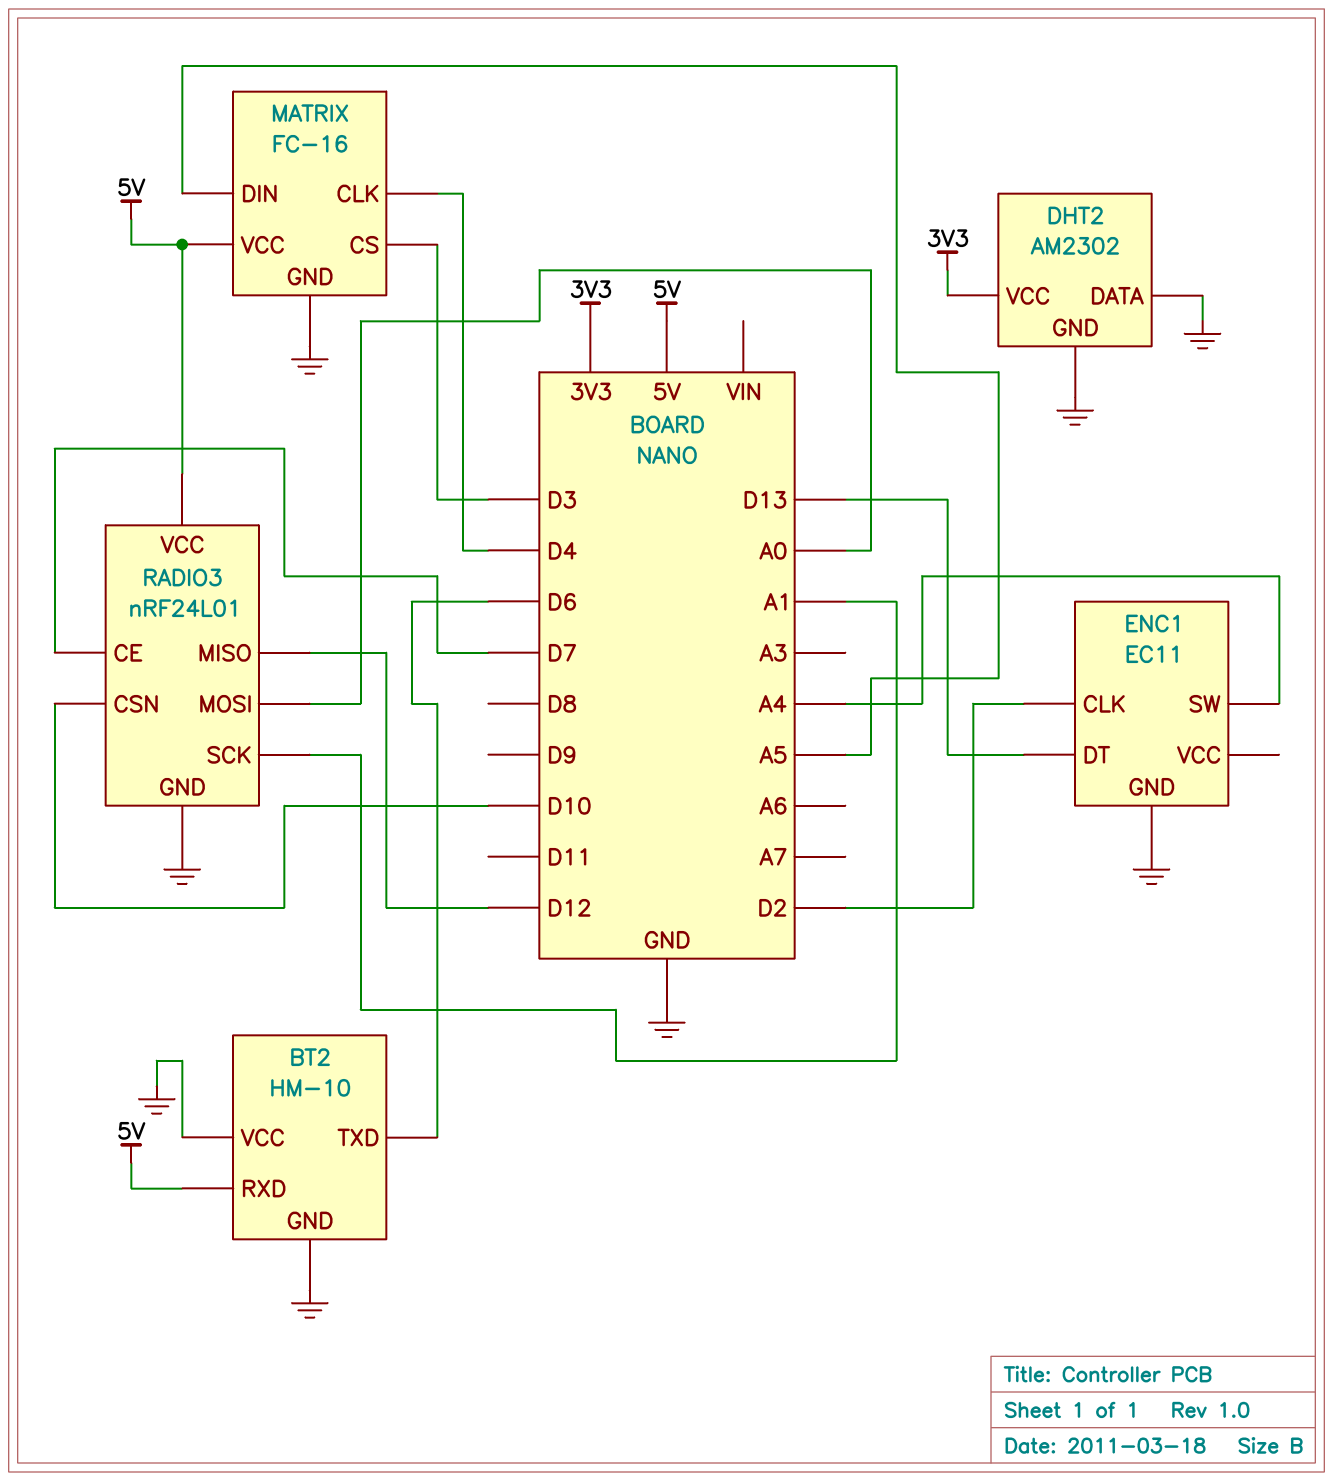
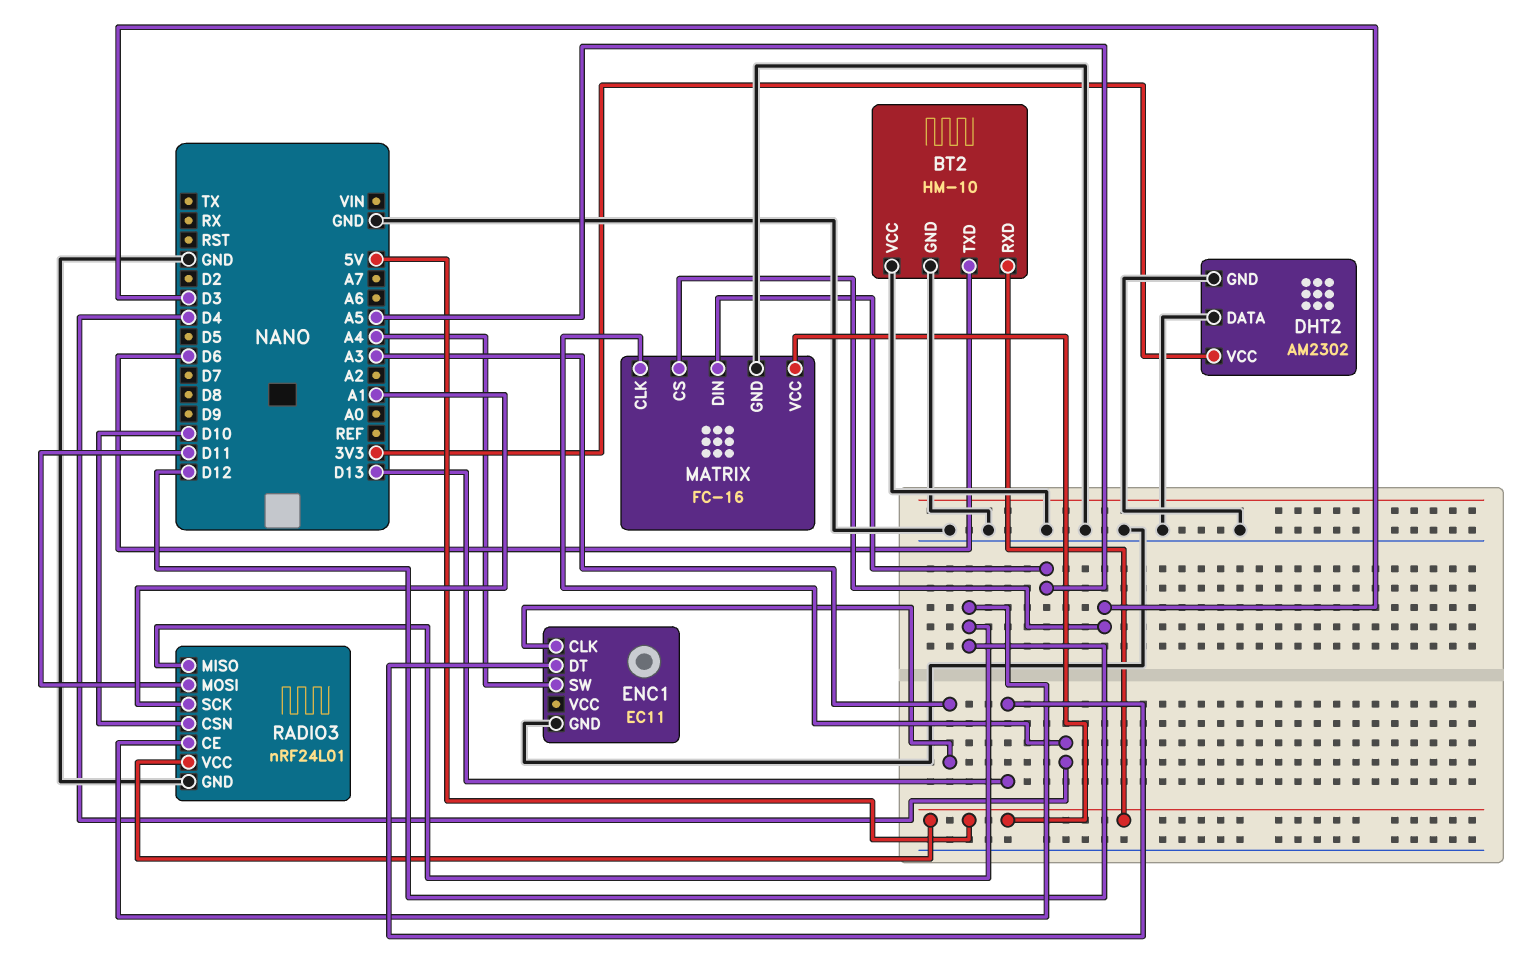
ENC1 pin CLK: D2 -> A3
RADIO3 pin CE: D7 -> D12
RADIO3 pin MOSI: A0 -> D11

